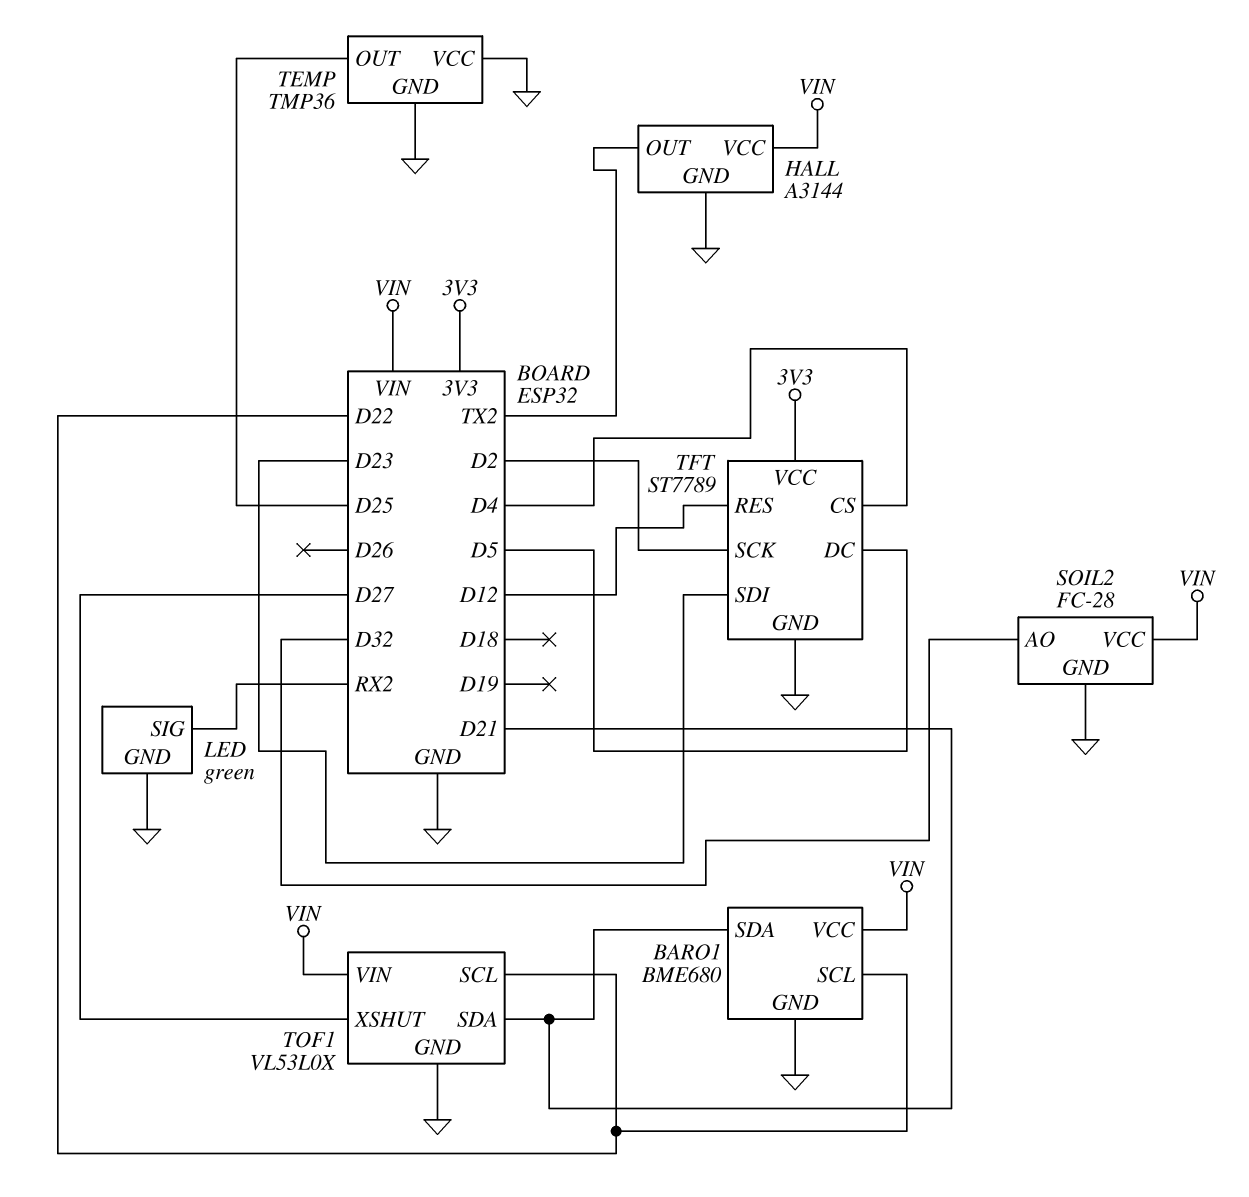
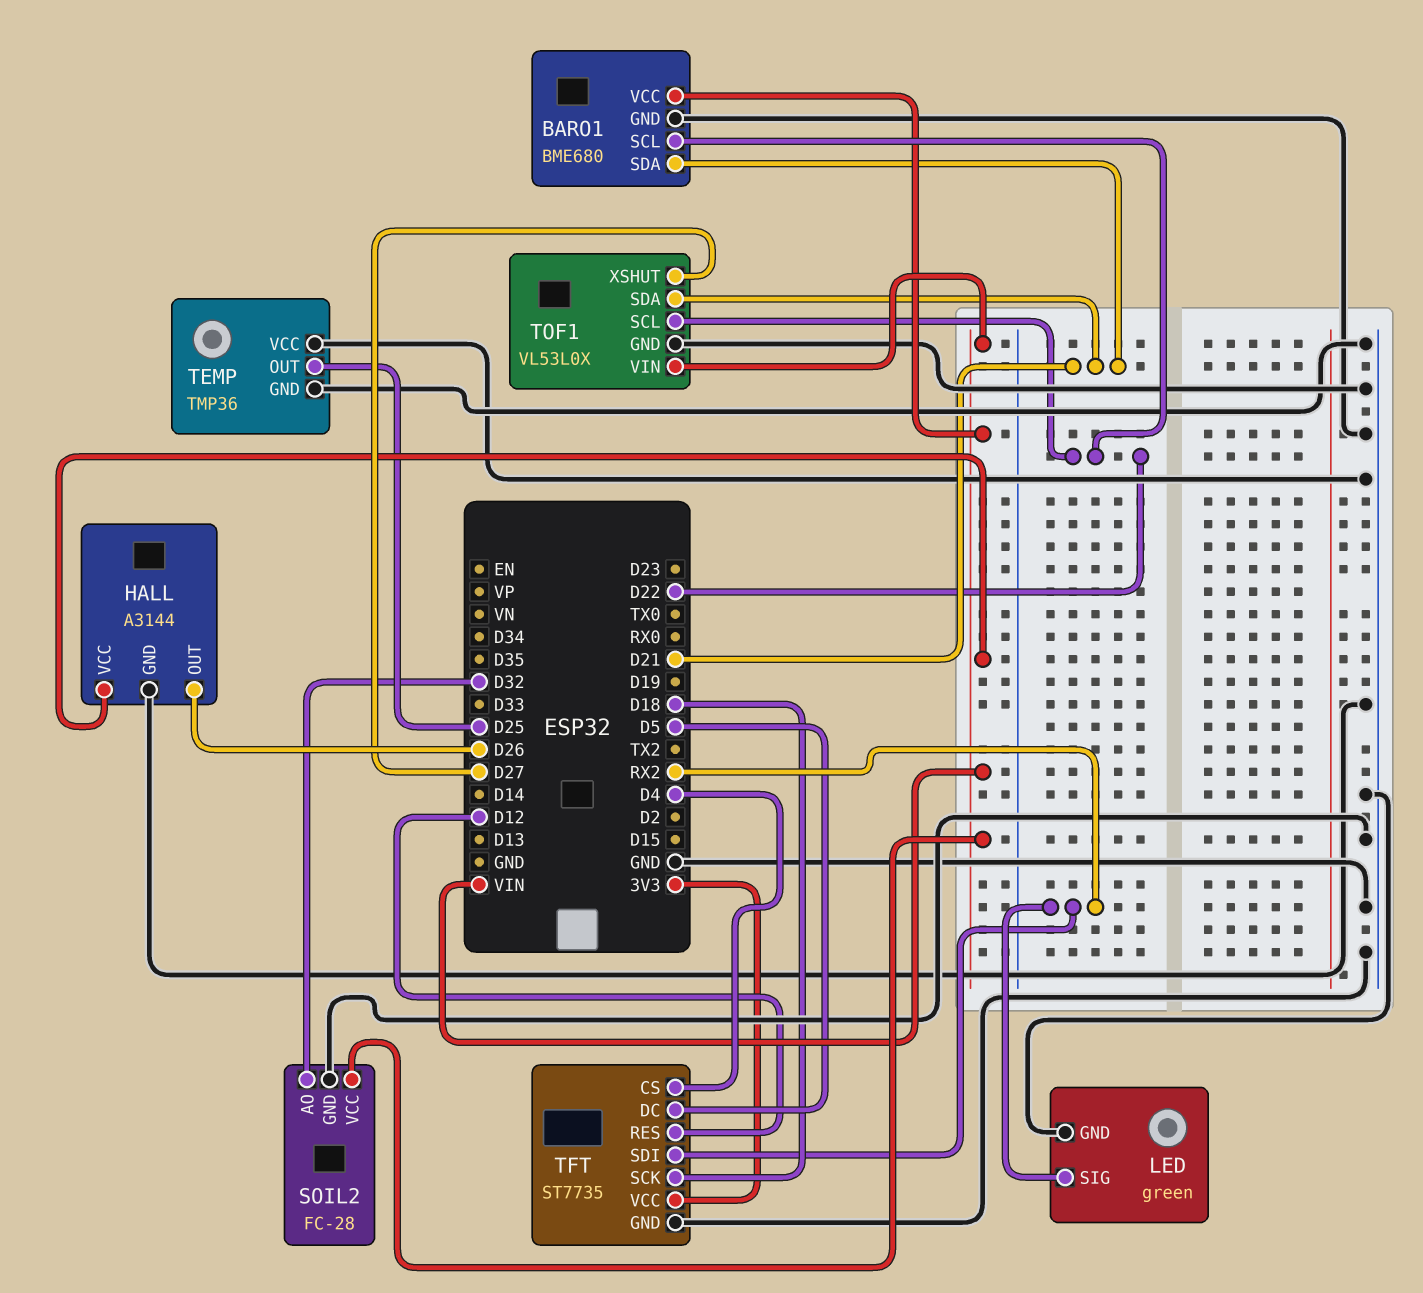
HALL pin OUT: TX2 -> D26
TFT: ST7789 -> ST7735
TFT pin SCK: D2 -> D18
TFT pin SDI: D23 -> RX2

